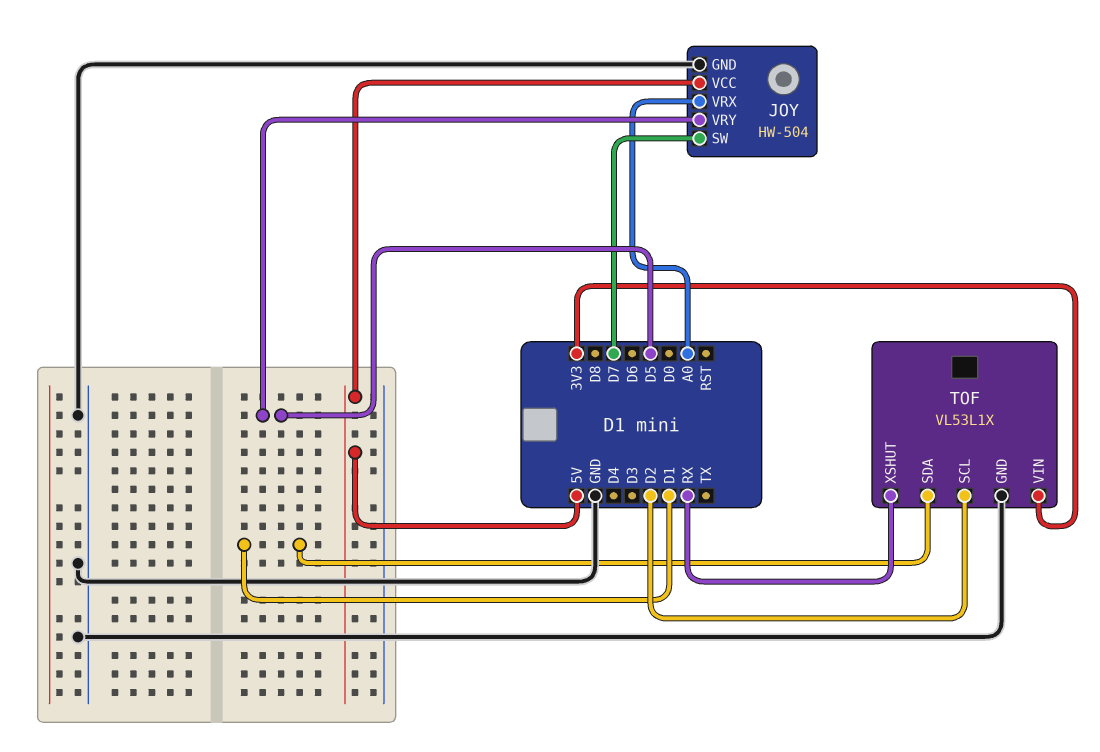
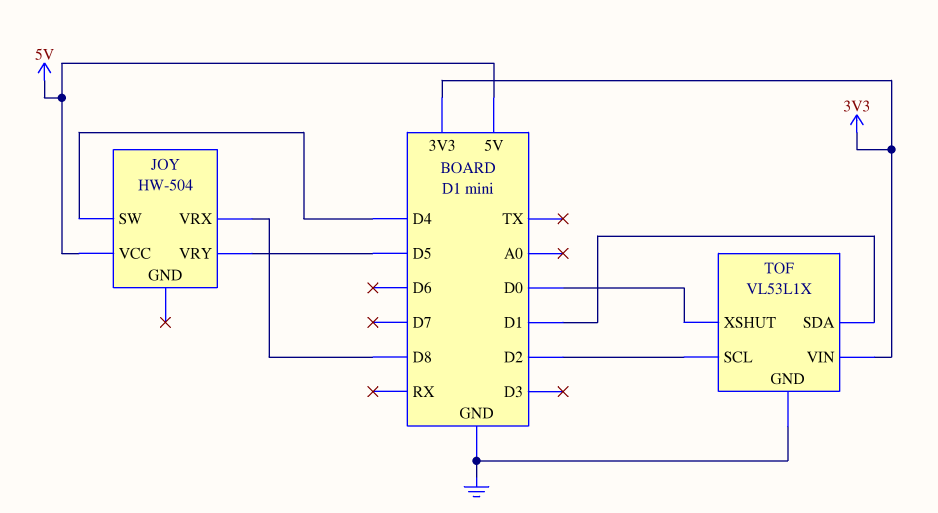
JOY pin GND: GND -> none
JOY pin SW: D7 -> D4
JOY pin VRX: A0 -> D8
TOF pin XSHUT: RX -> D0

